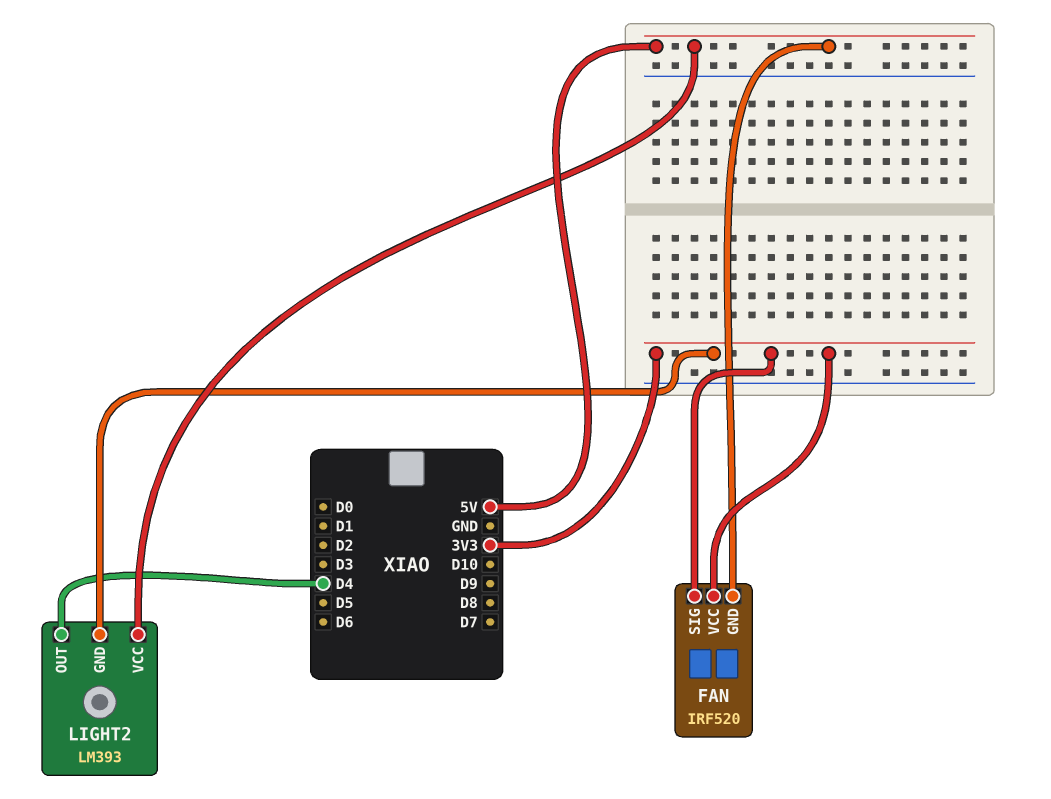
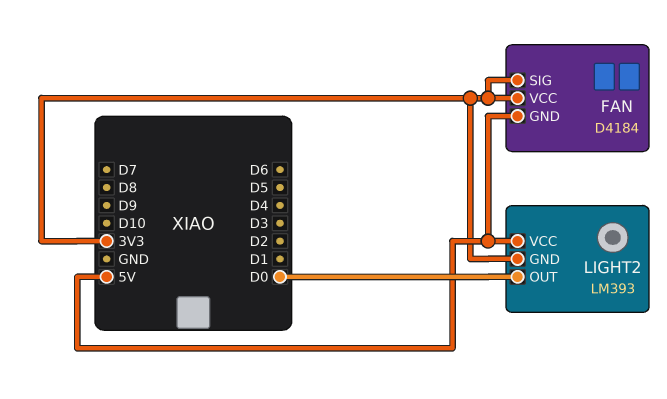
FAN: IRF520 -> D4184
LIGHT2 pin OUT: D4 -> D0

